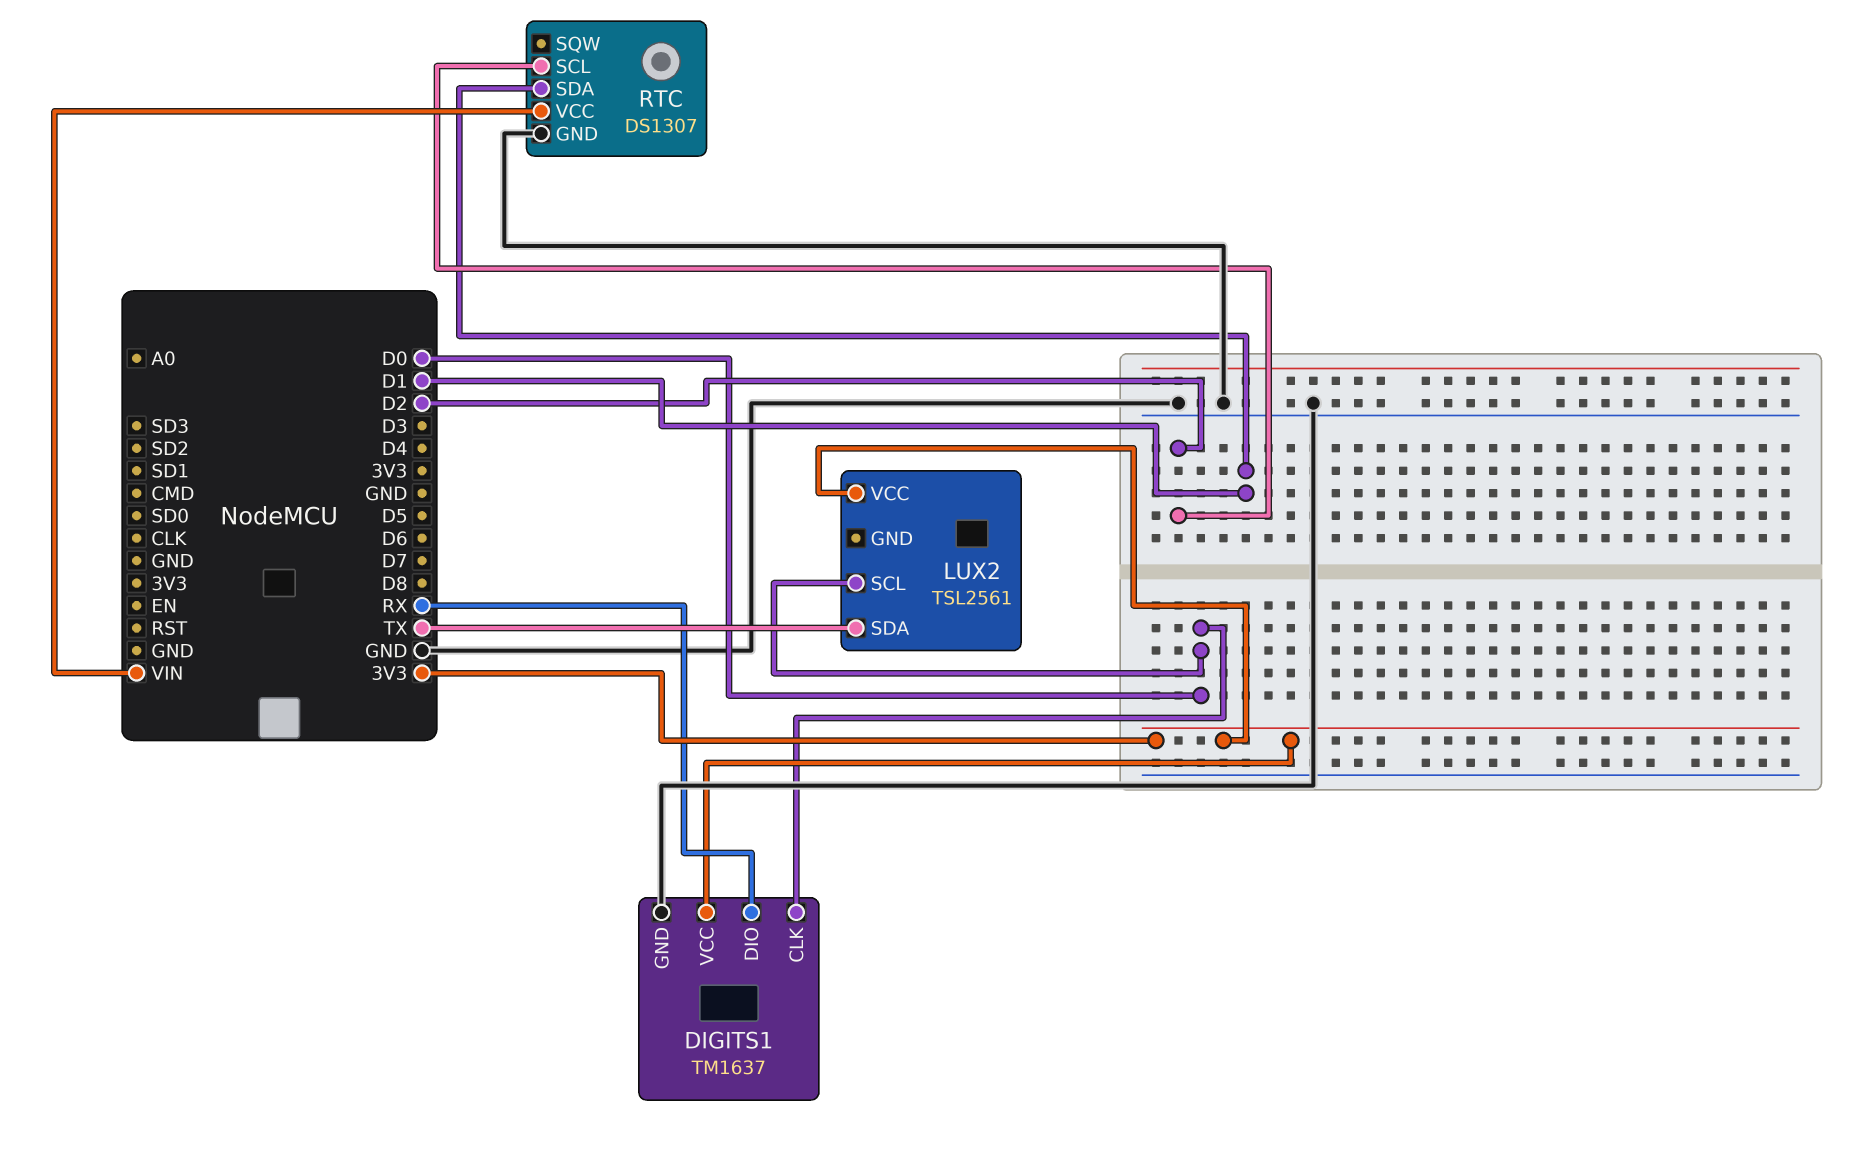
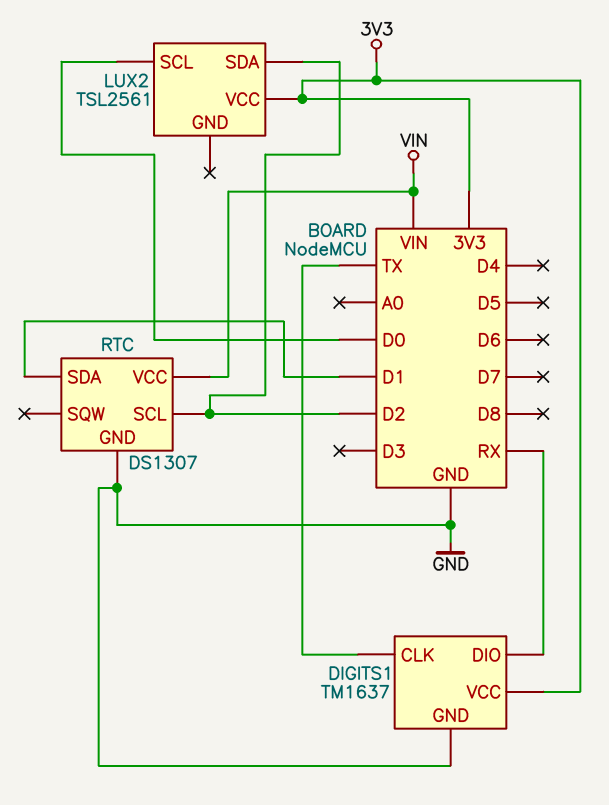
DIGITS1 pin CLK: D0 -> TX
LUX2 pin SDA: TX -> D2

